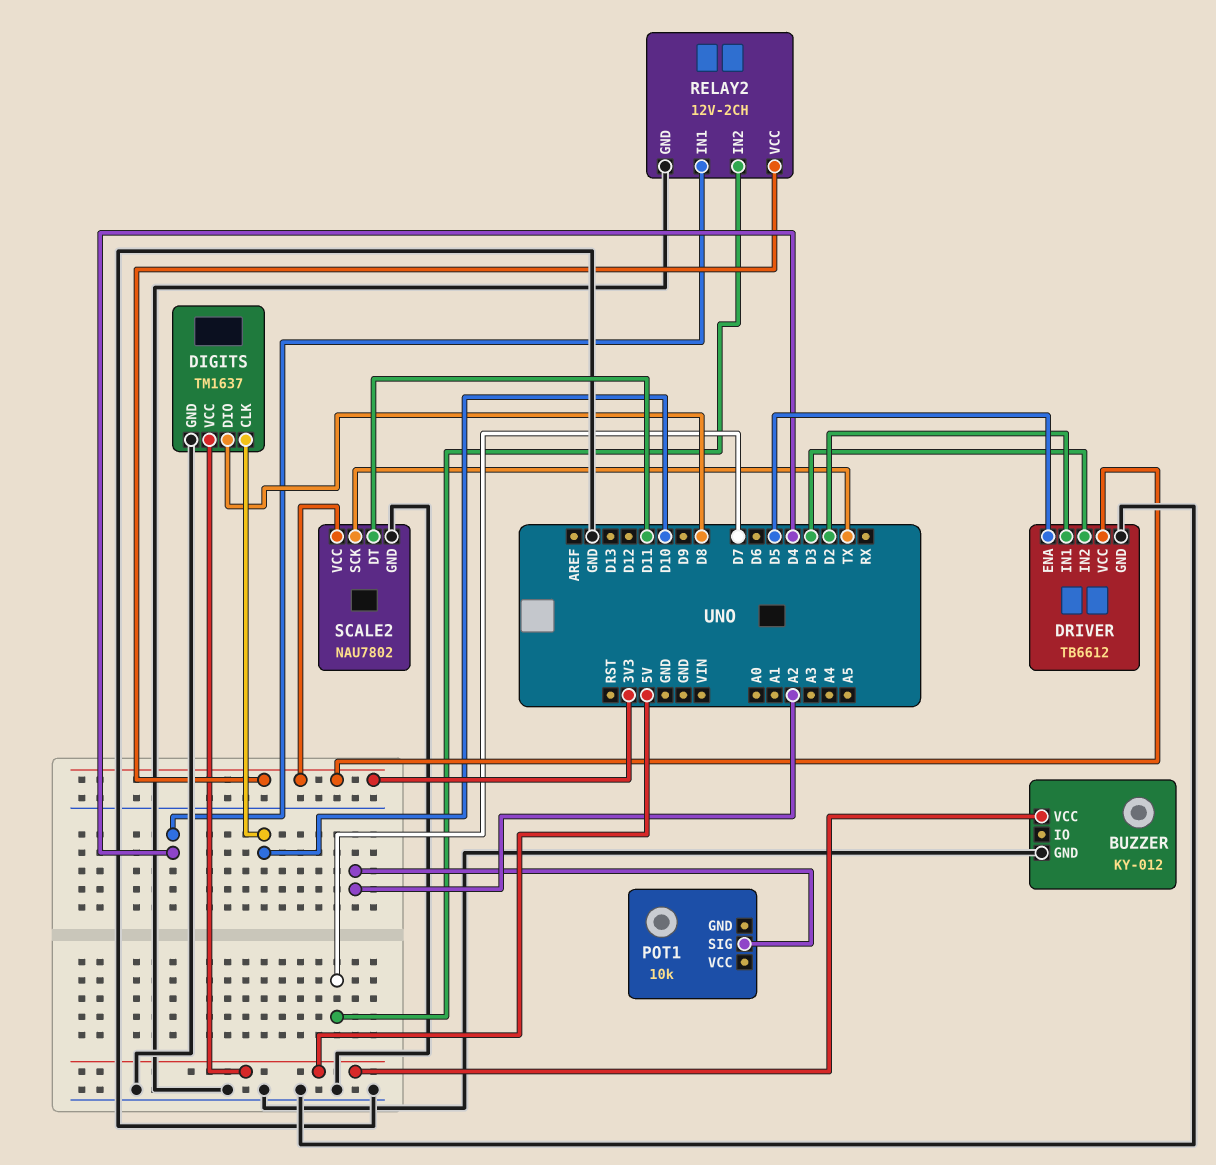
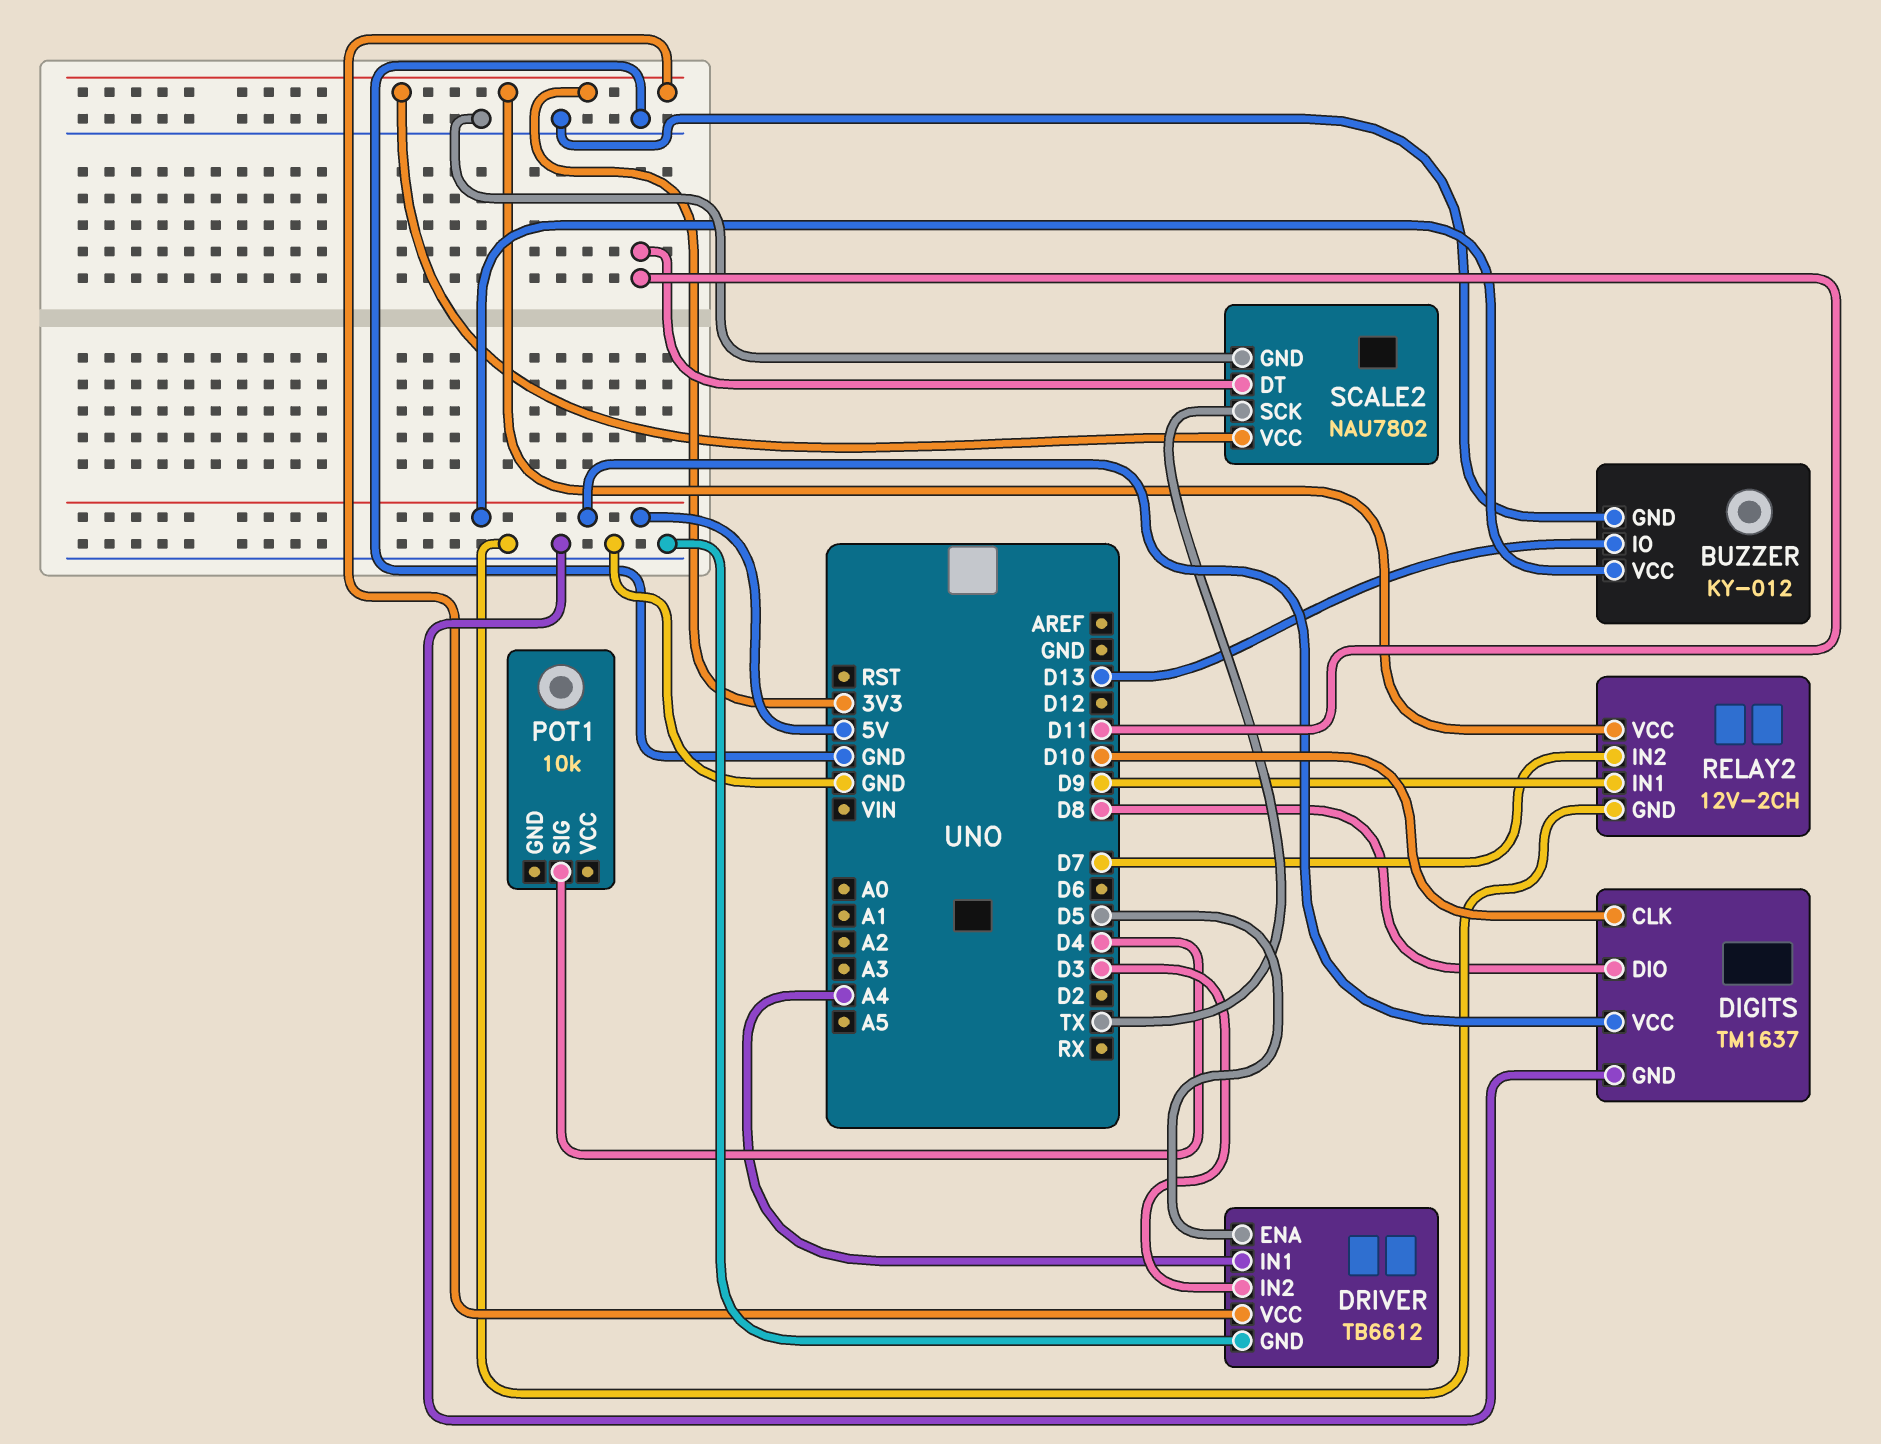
BUZZER pin IO: none -> D13
DRIVER pin IN1: D2 -> A4
POT1 pin SIG: A2 -> D4
RELAY2 pin IN1: D4 -> D9

